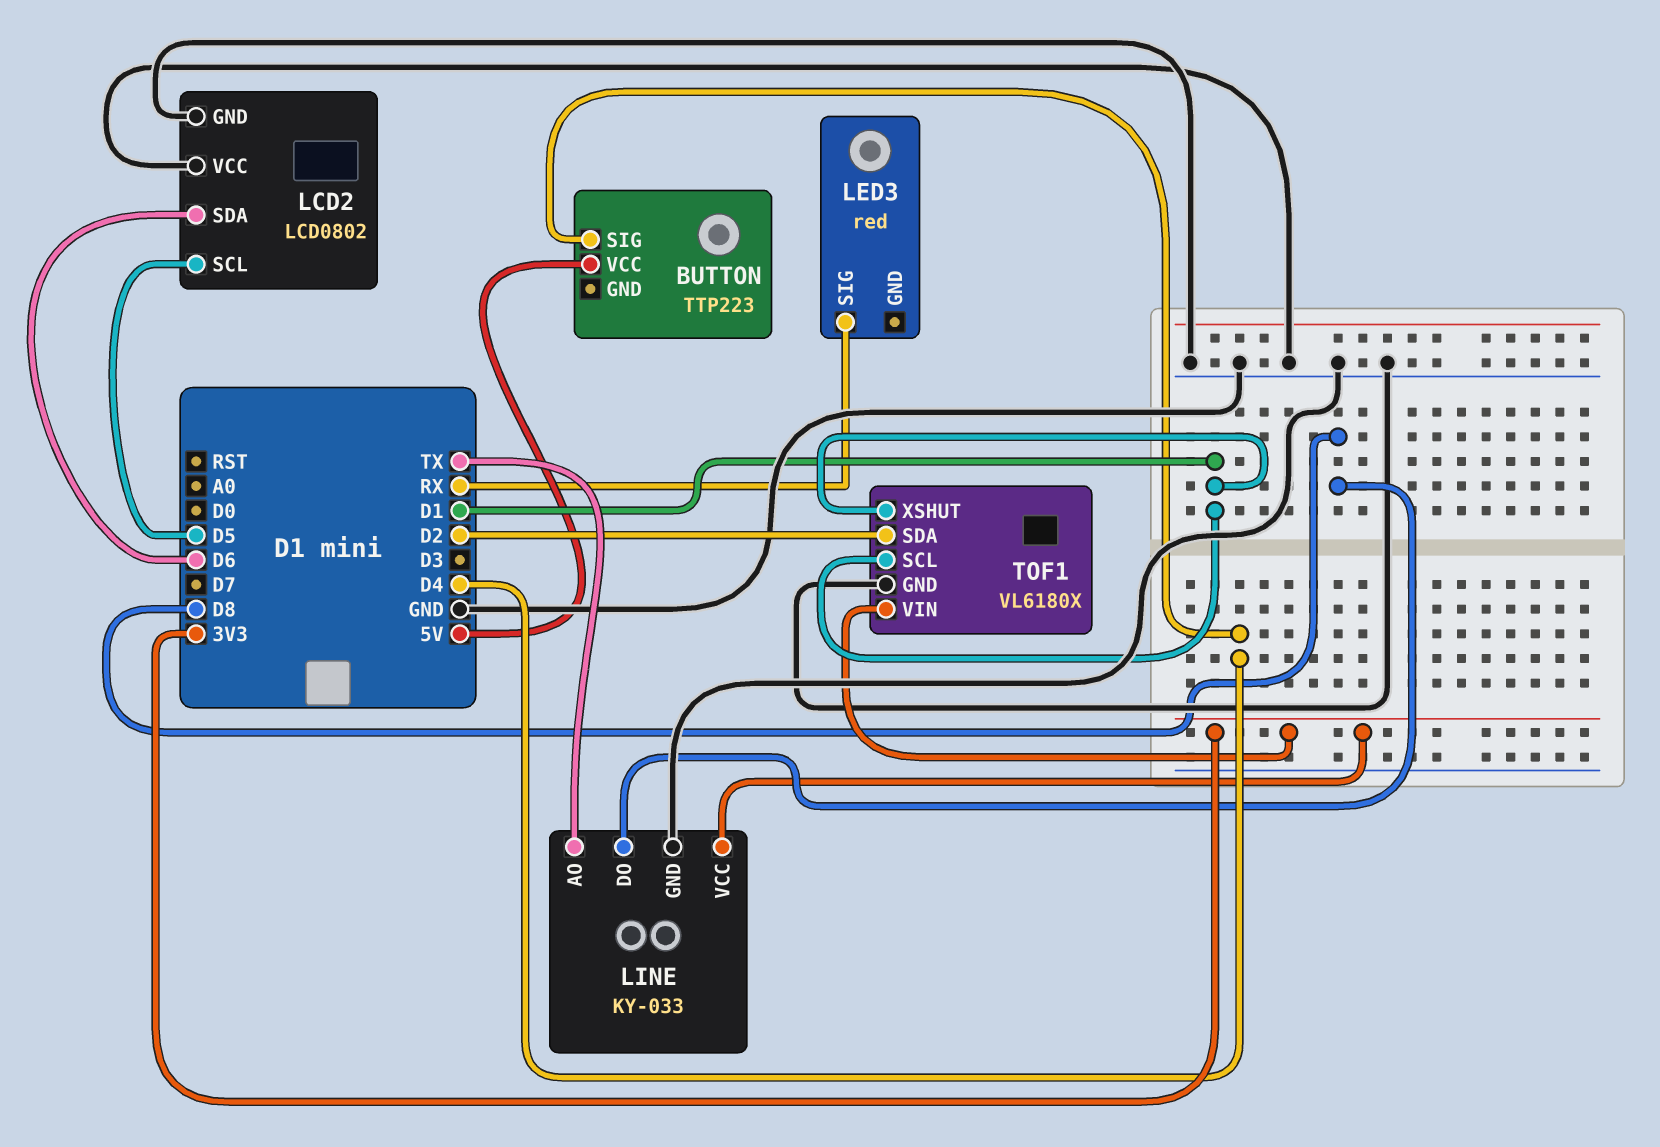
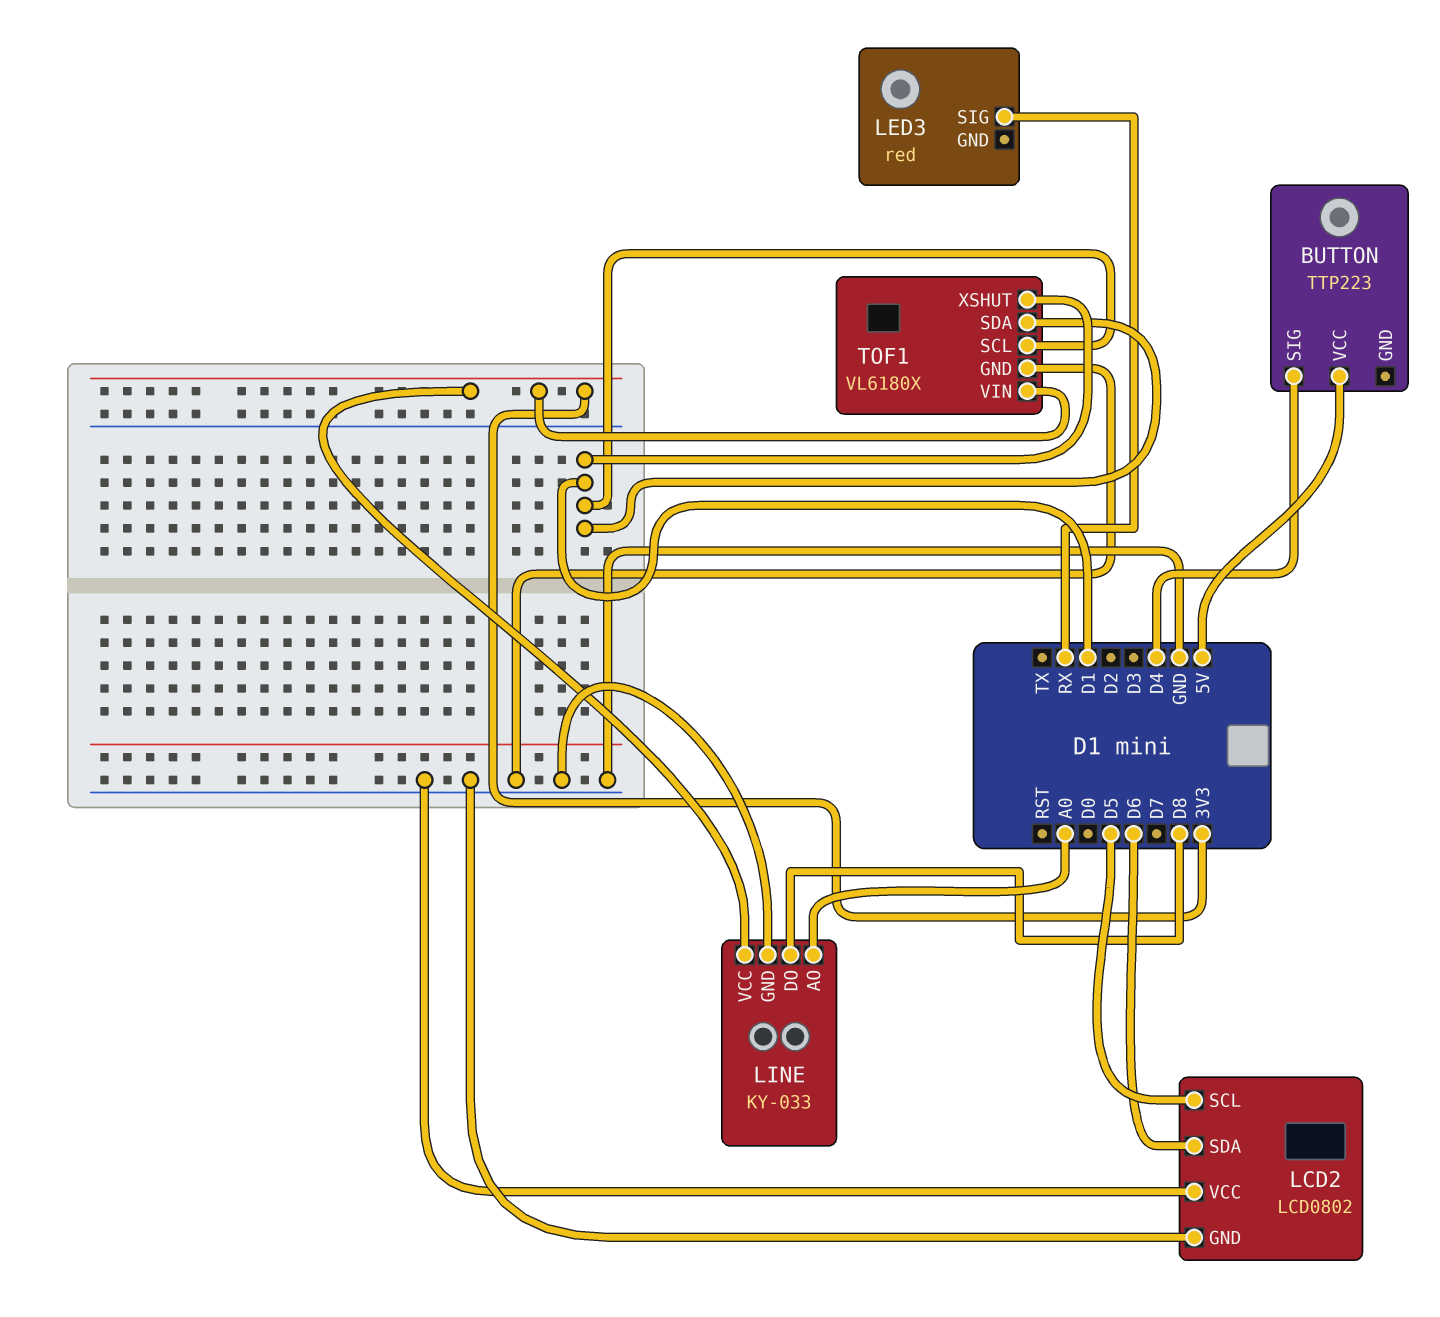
LINE pin AO: TX -> A0
TOF1 pin SDA: D2 -> D1

